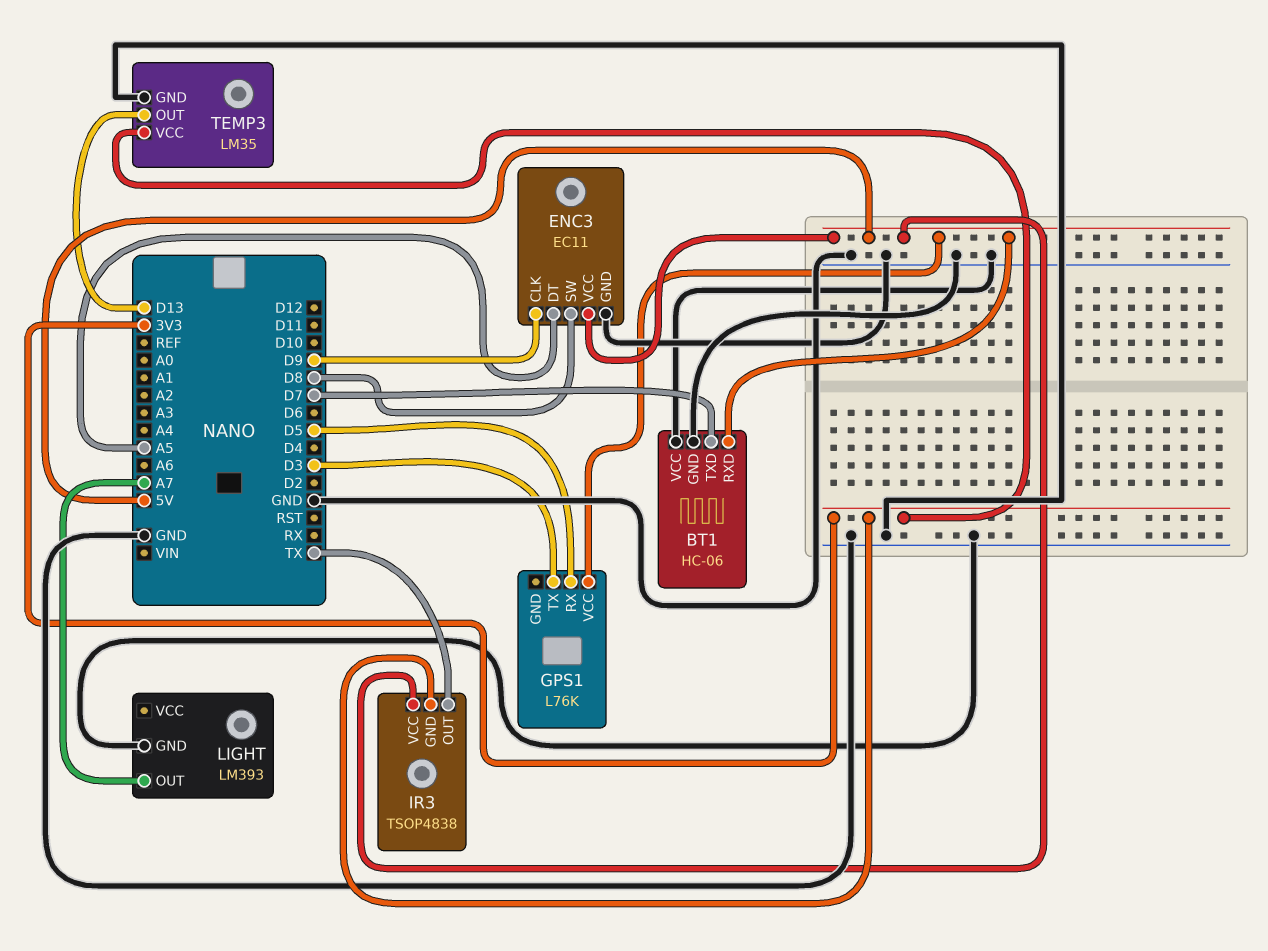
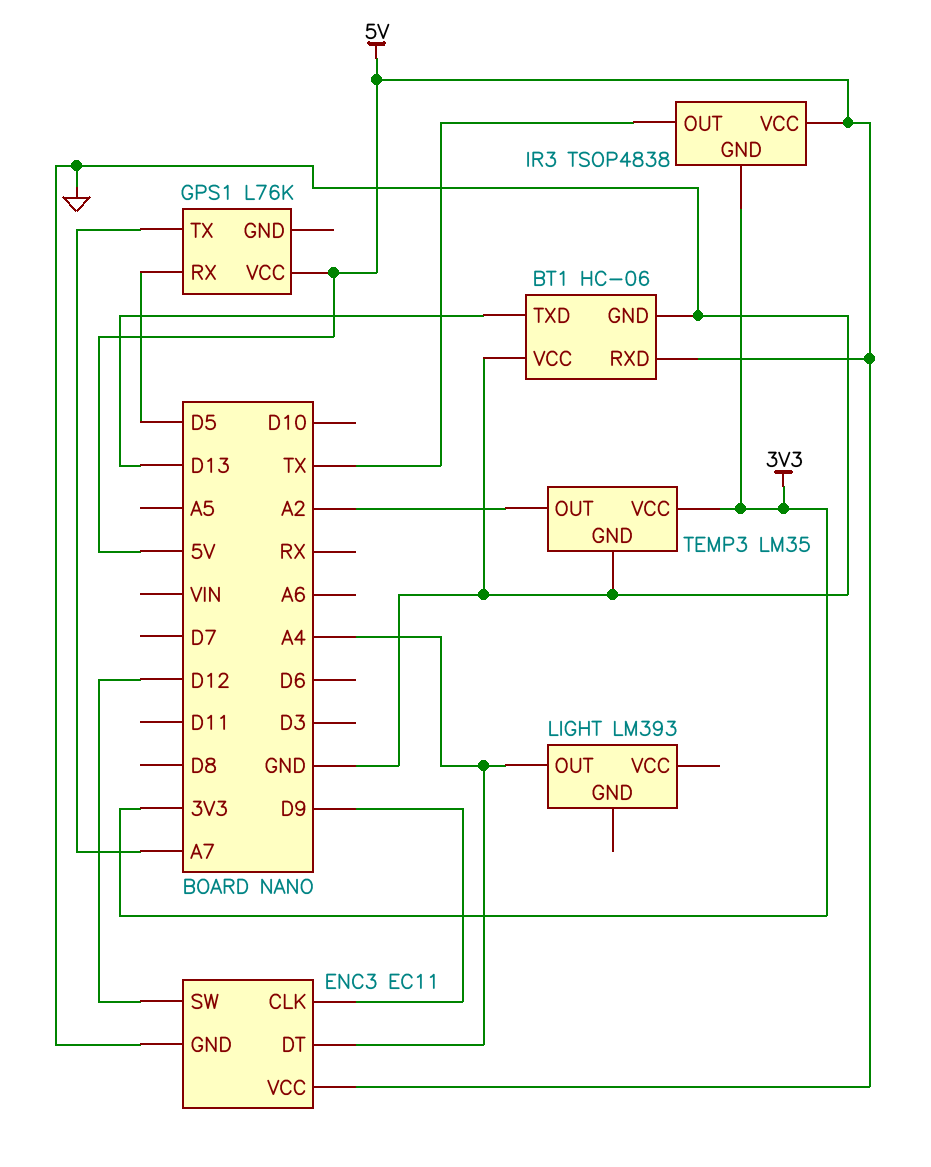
BT1 pin TXD: D7 -> D13
ENC3 pin DT: A5 -> A4
ENC3 pin SW: D8 -> D12
GPS1 pin TX: D3 -> A7
LIGHT pin GND: GND -> none
LIGHT pin OUT: A7 -> A4
TEMP3 pin OUT: D13 -> A2

